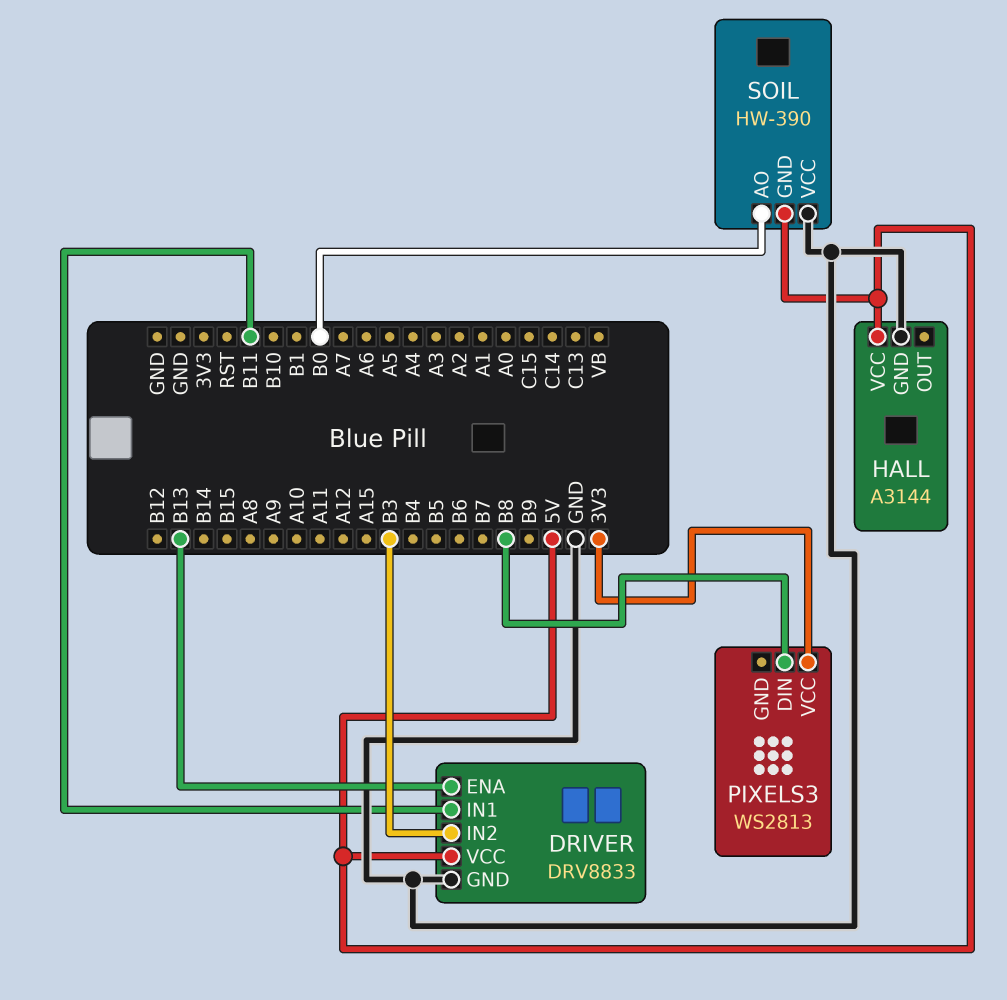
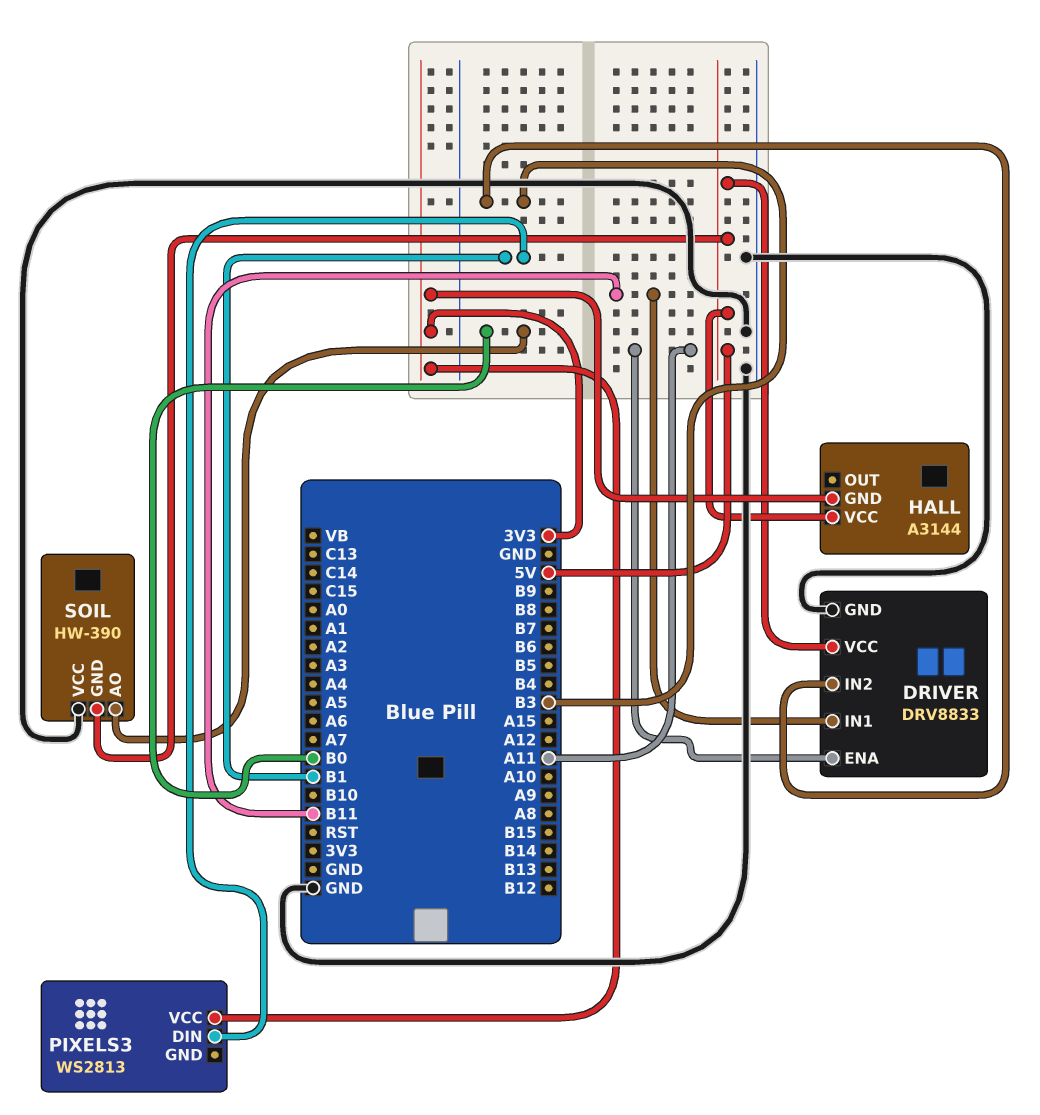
DRIVER pin ENA: B13 -> A11
HALL pin GND: GND -> 3V3
PIXELS3 pin DIN: B8 -> B1

